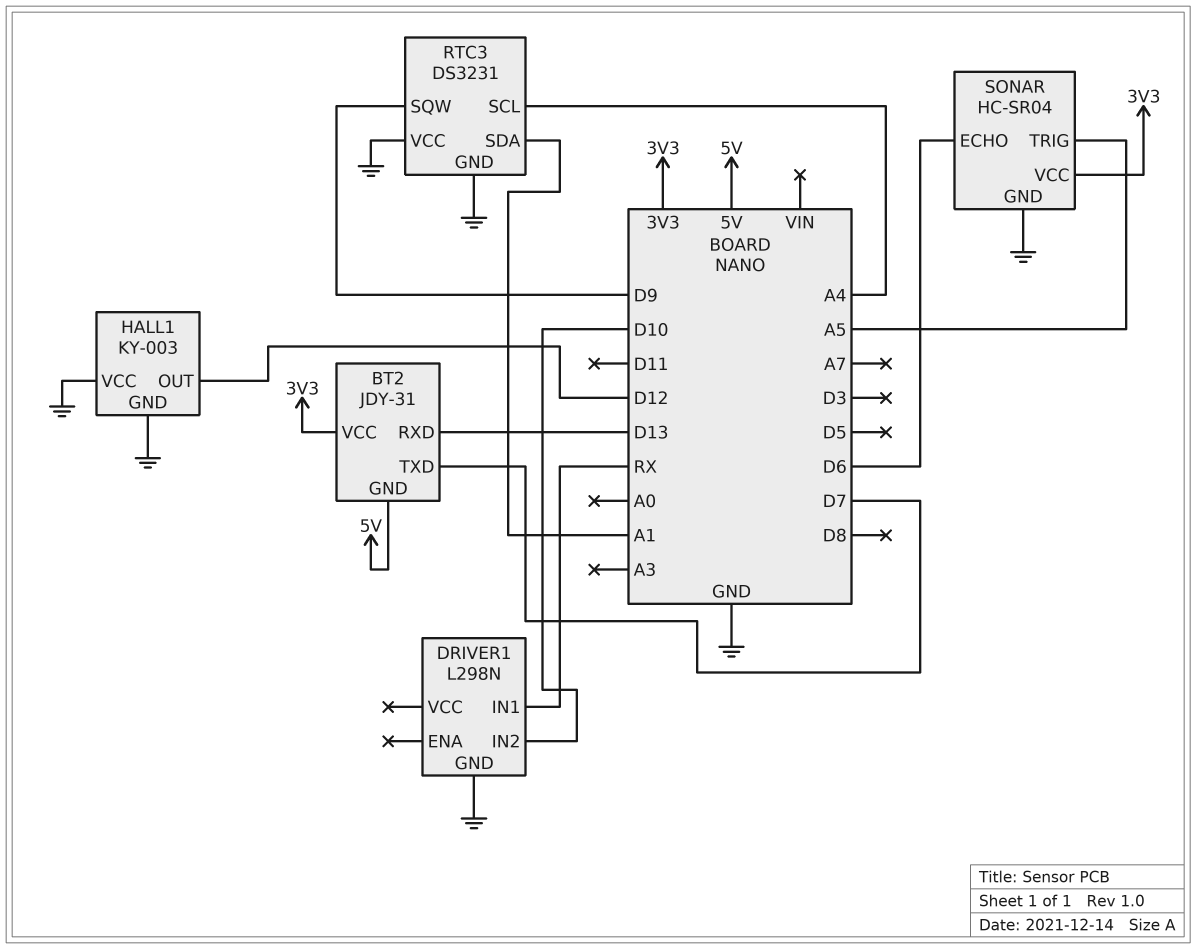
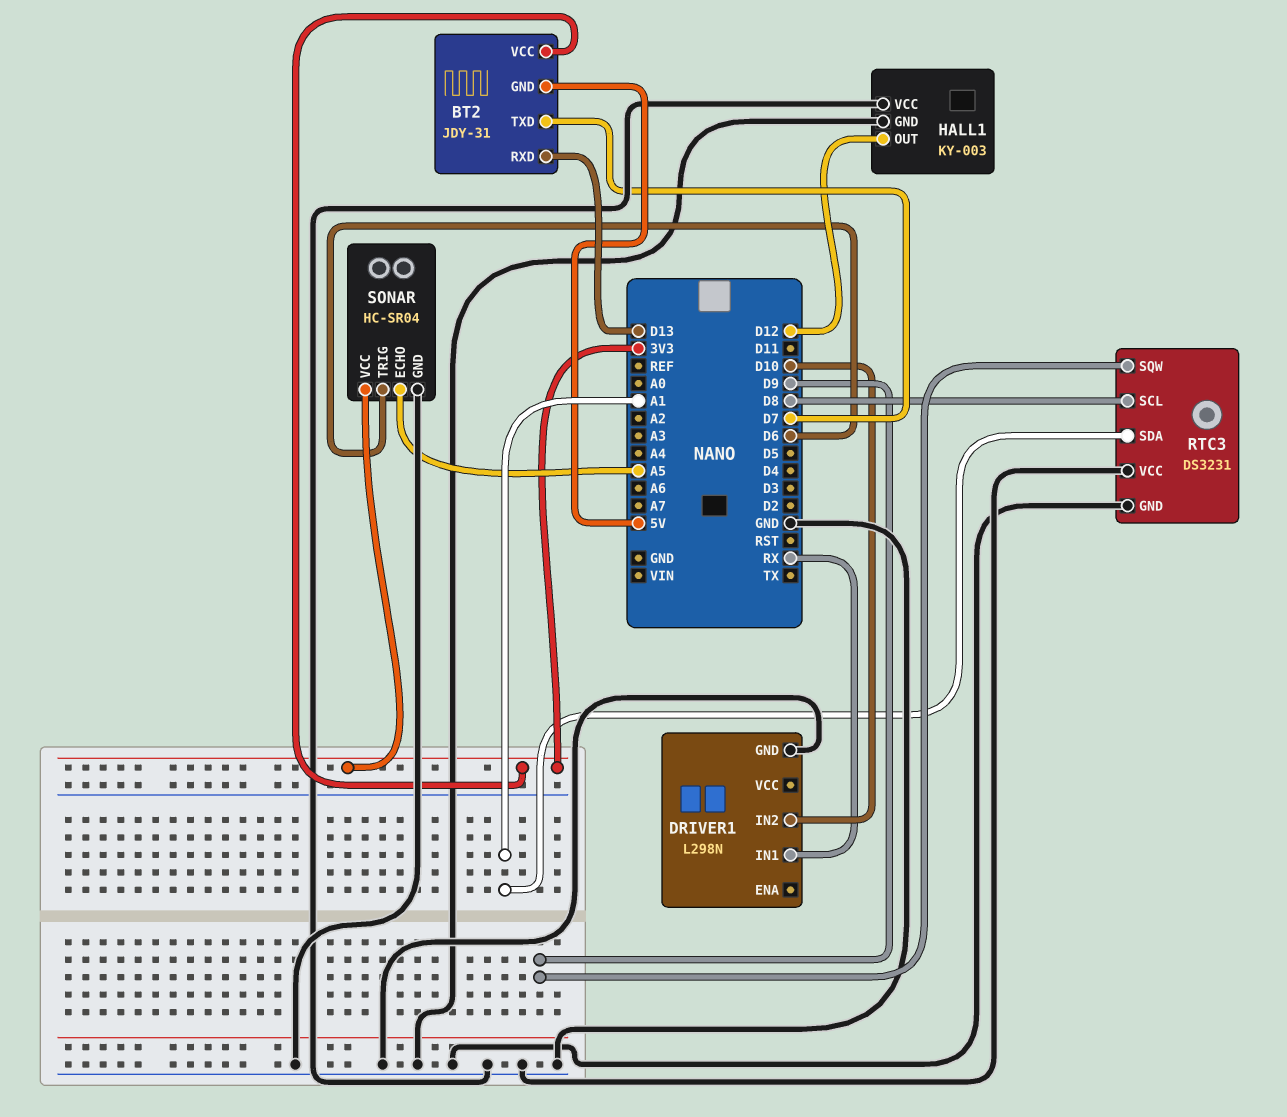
RTC3 pin SCL: A4 -> D8
SONAR pin ECHO: D6 -> A5
SONAR pin TRIG: A5 -> D6

